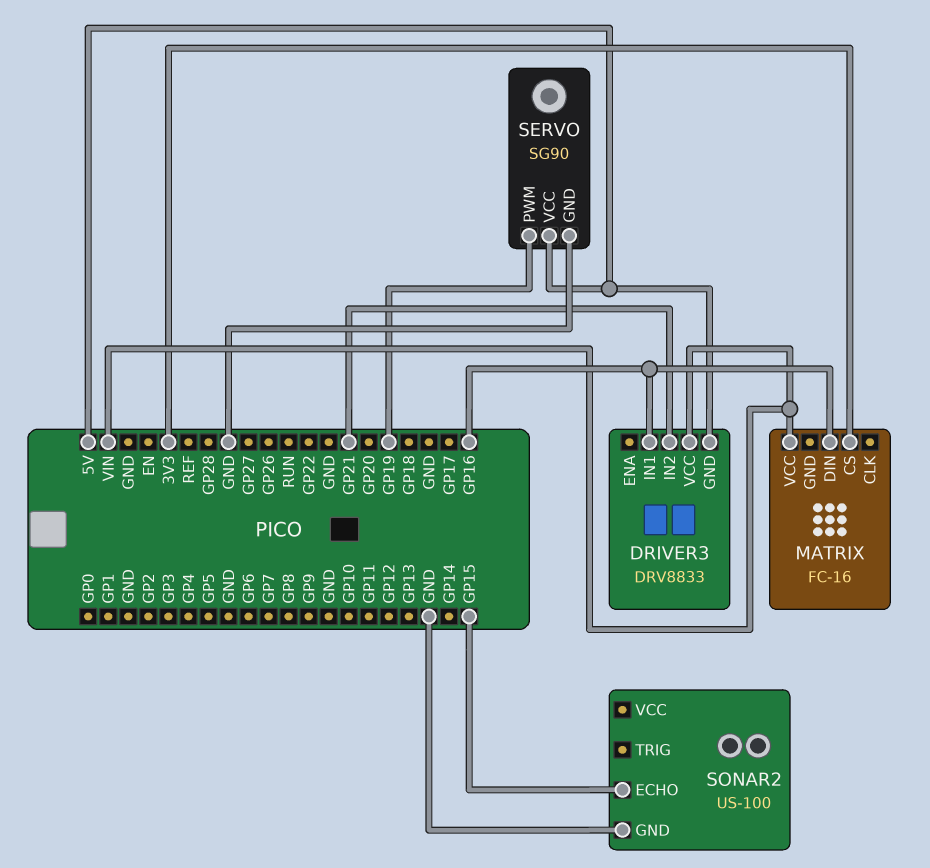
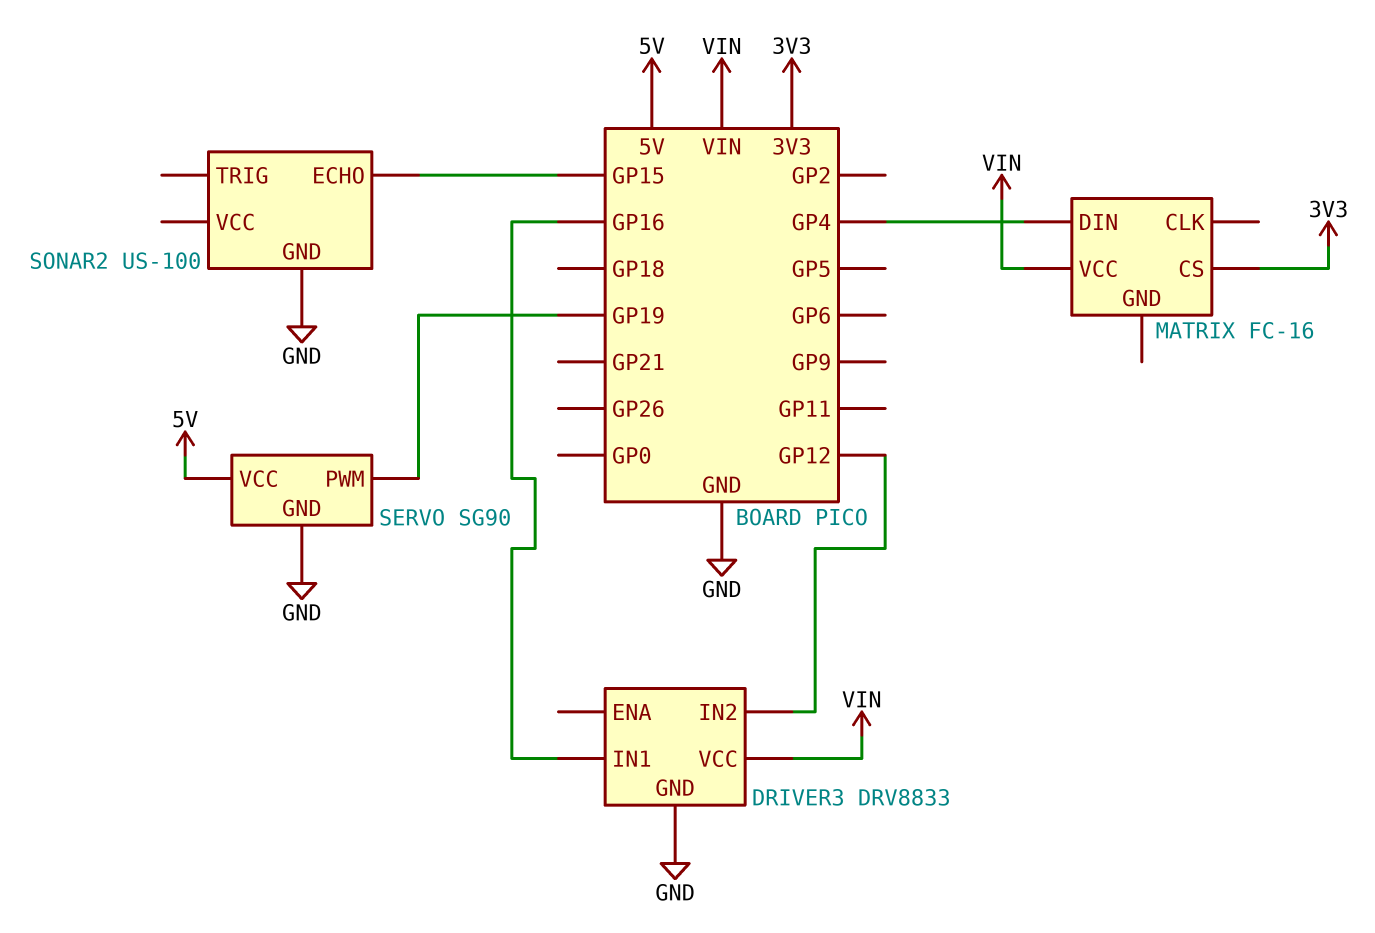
DRIVER3 pin GND: 5V -> GND
DRIVER3 pin IN2: GP21 -> GP12
MATRIX pin DIN: GP16 -> GP4

